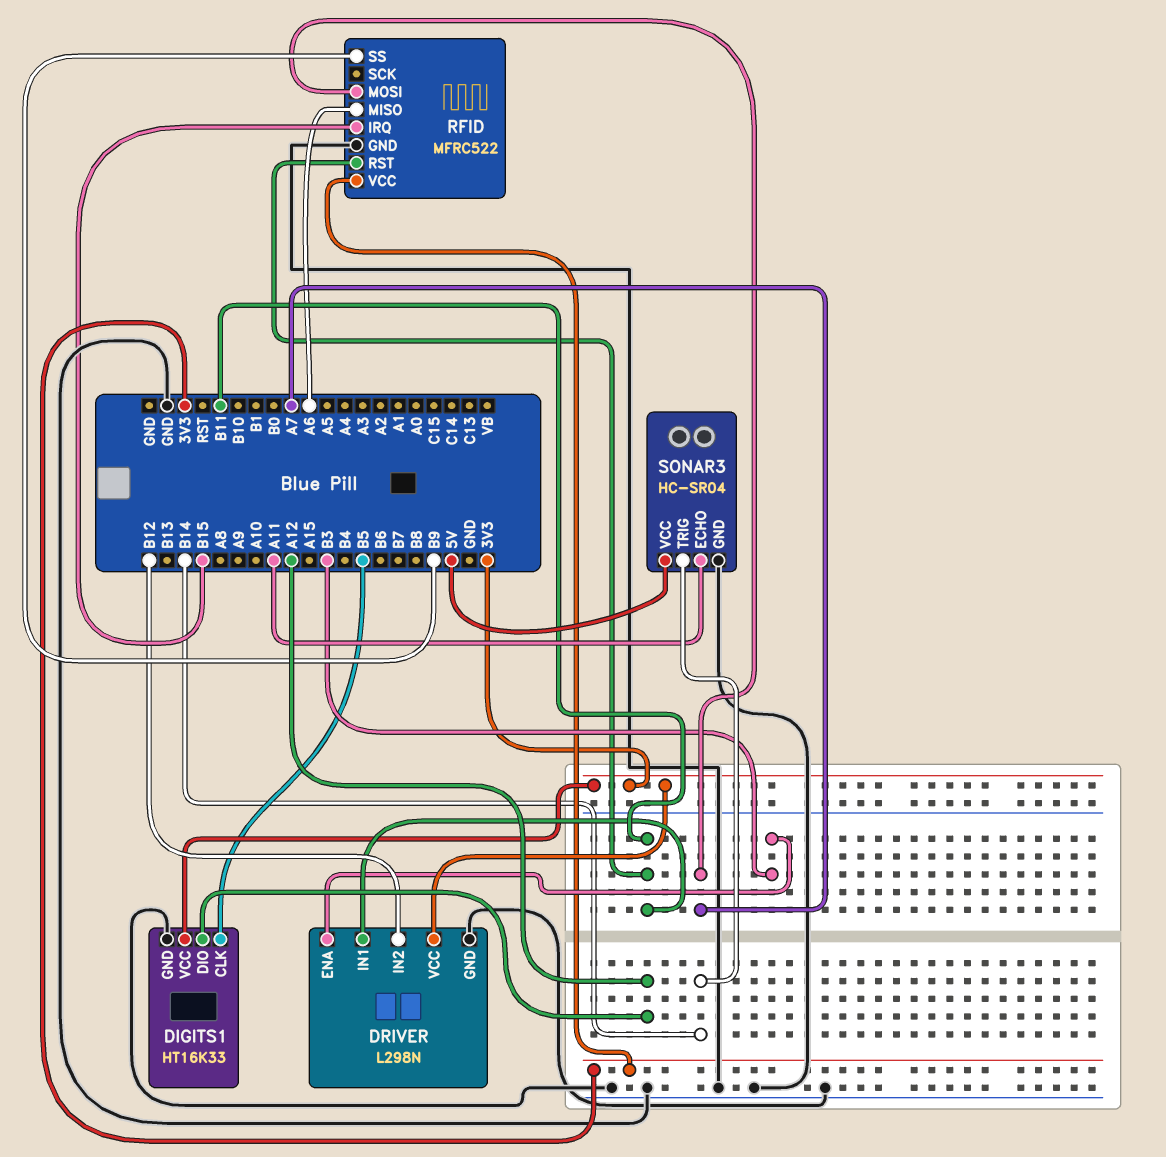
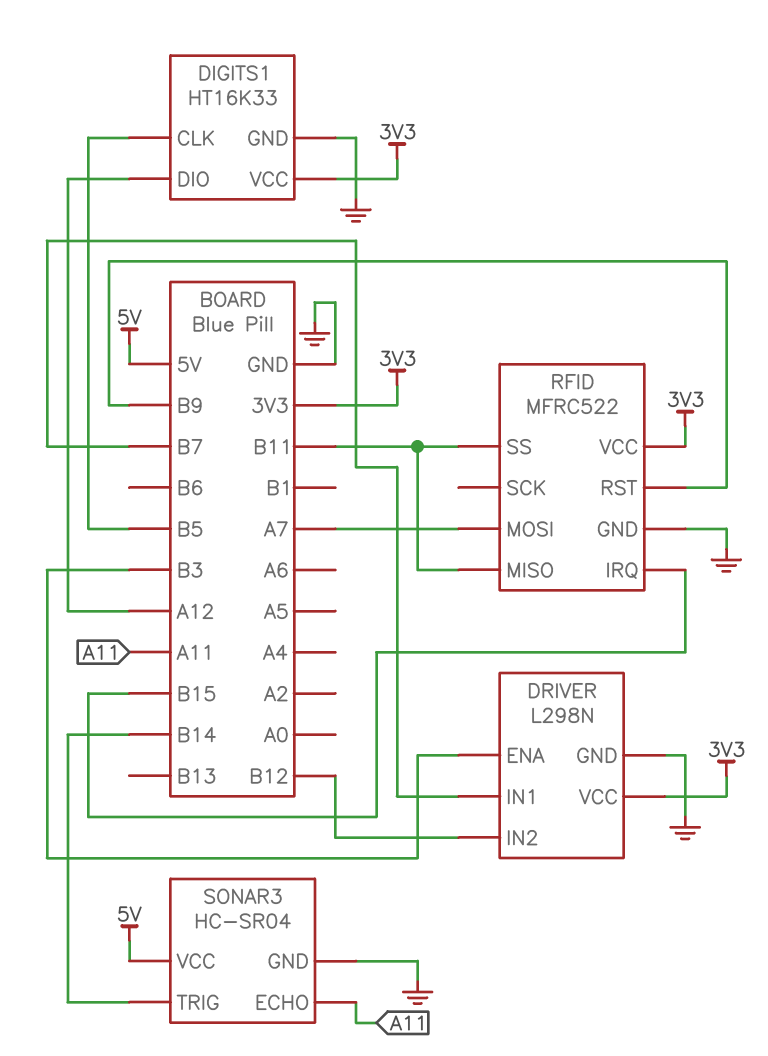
DRIVER pin IN1: B11 -> B7
RFID pin MISO: A6 -> B11
RFID pin RST: B11 -> B9
RFID pin SS: B9 -> B11

